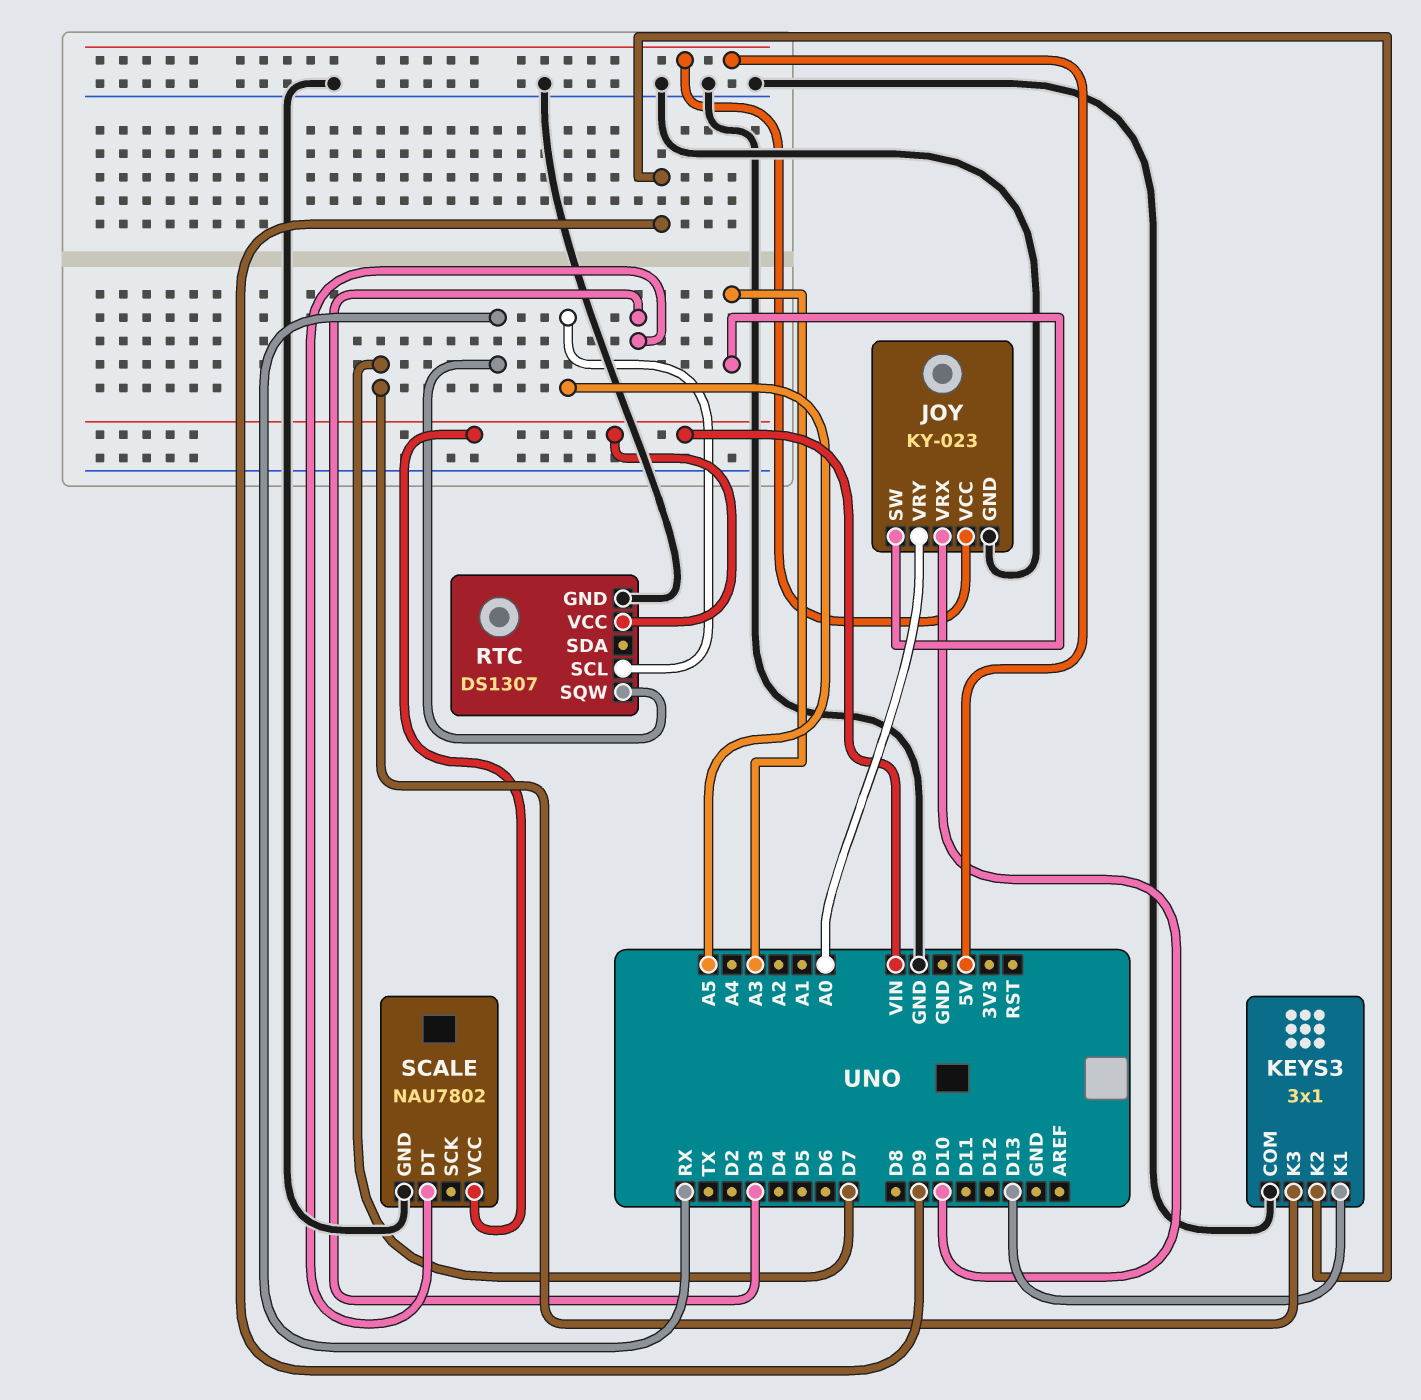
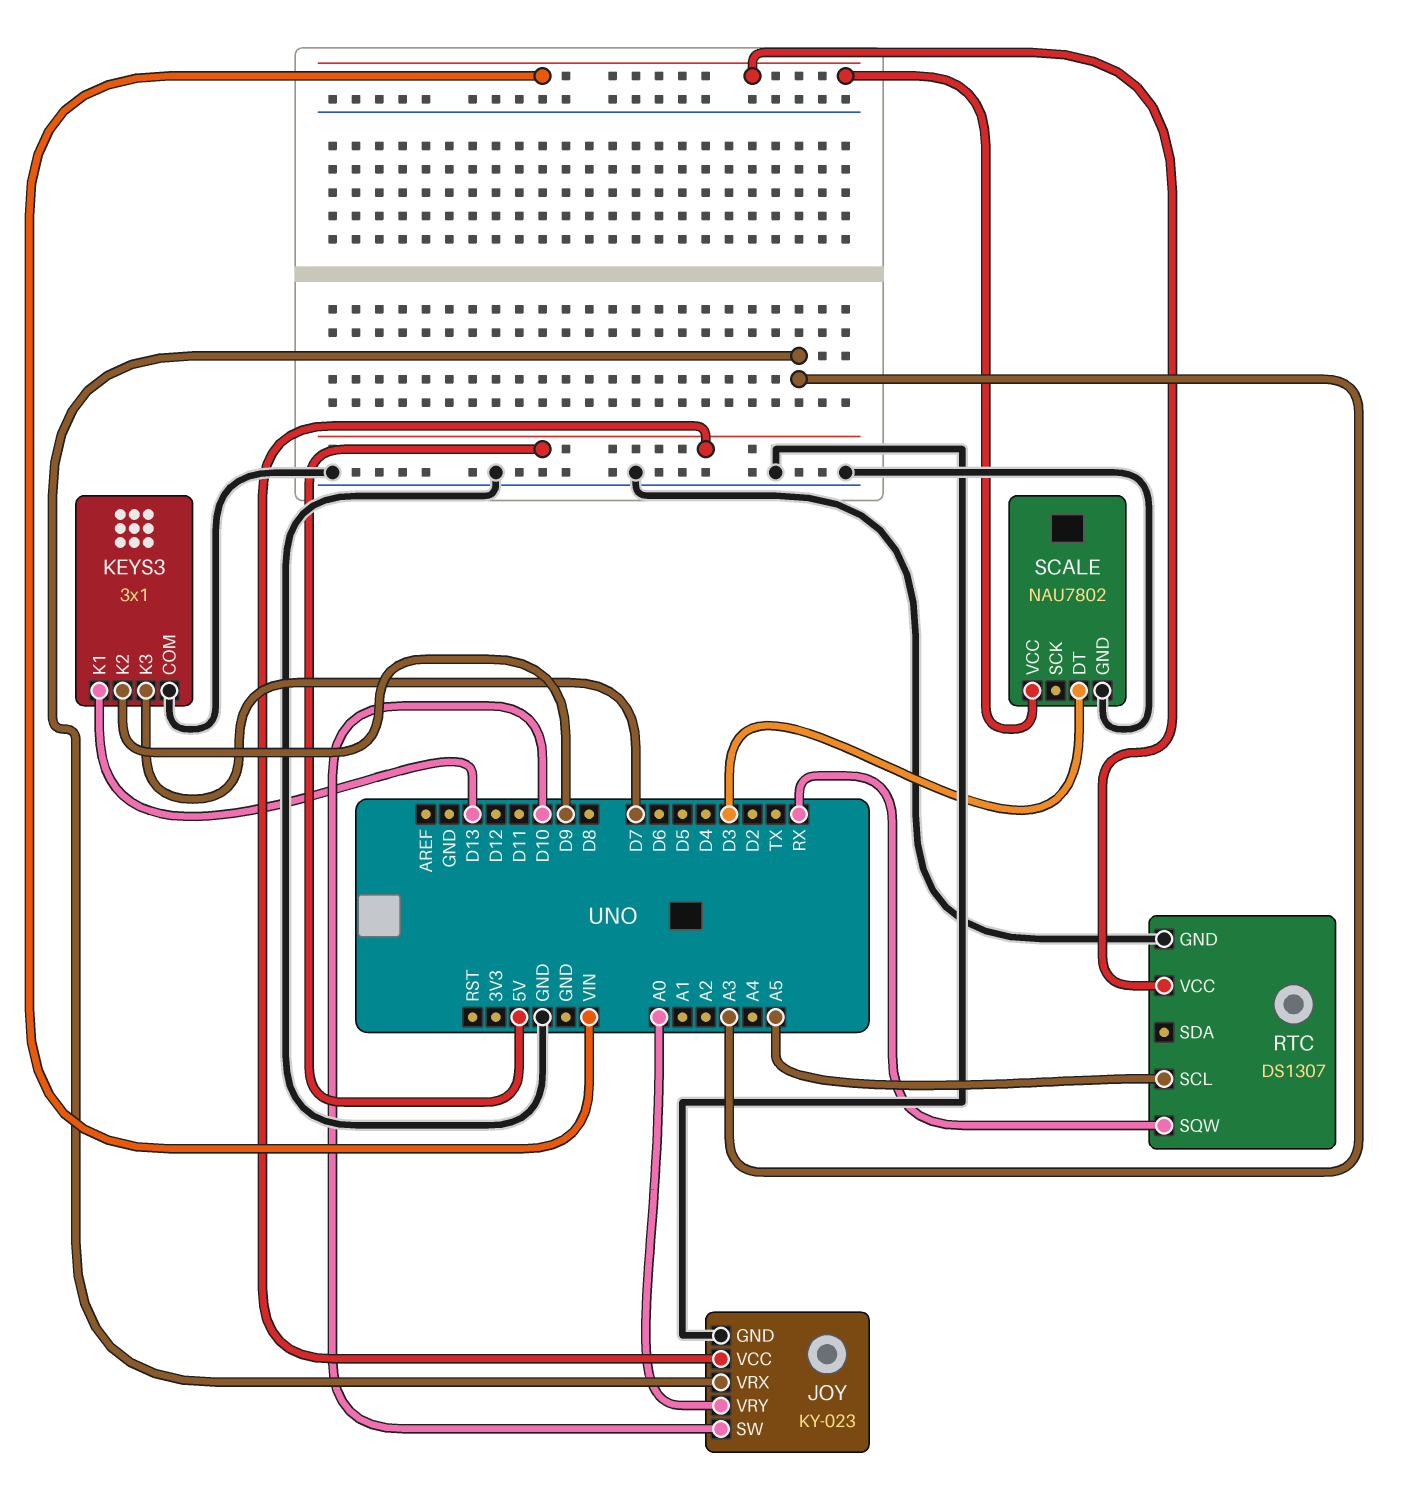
JOY pin SW: A3 -> D10
JOY pin VRX: D10 -> A3

